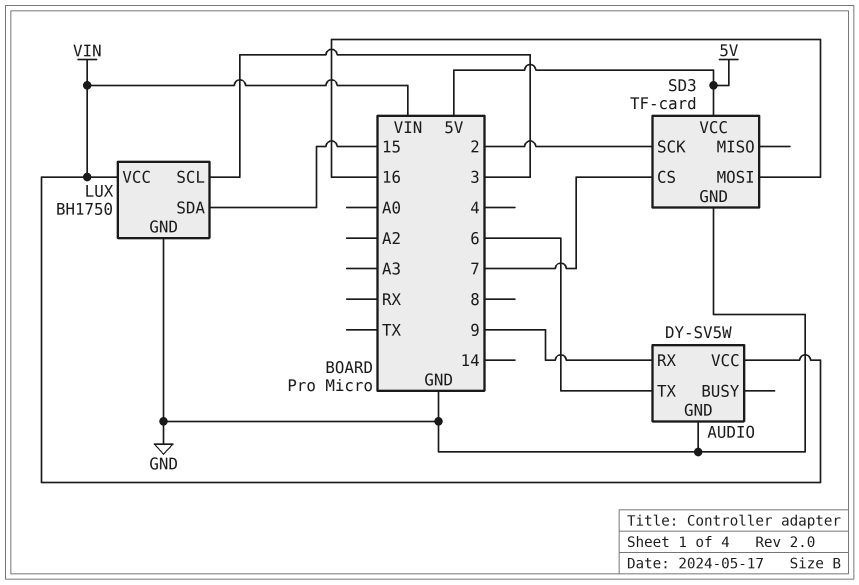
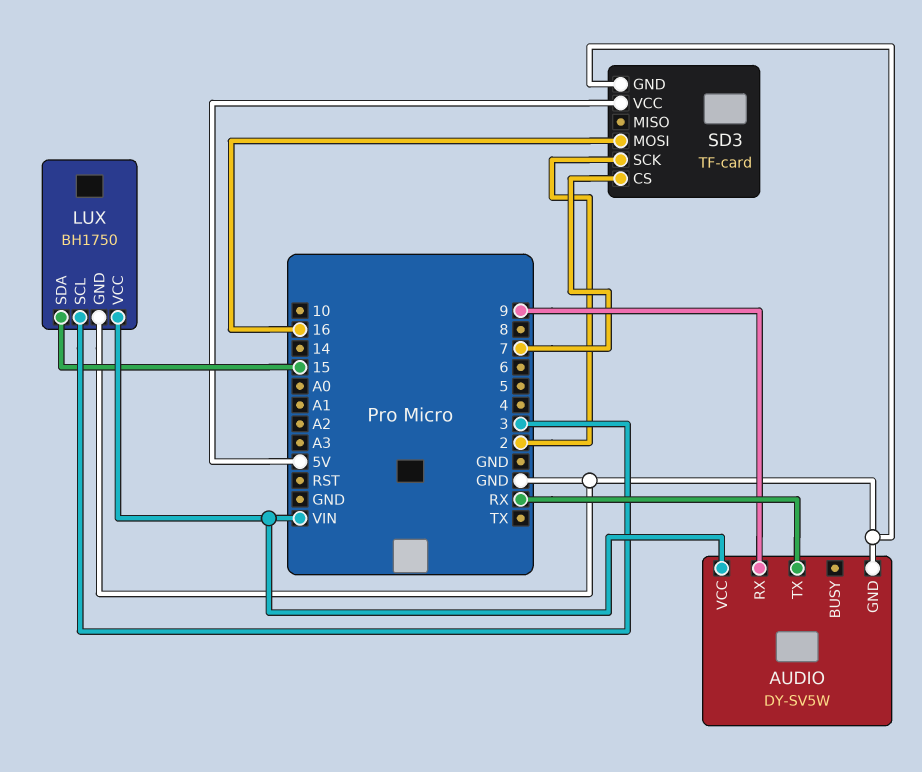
AUDIO pin TX: 6 -> RX

